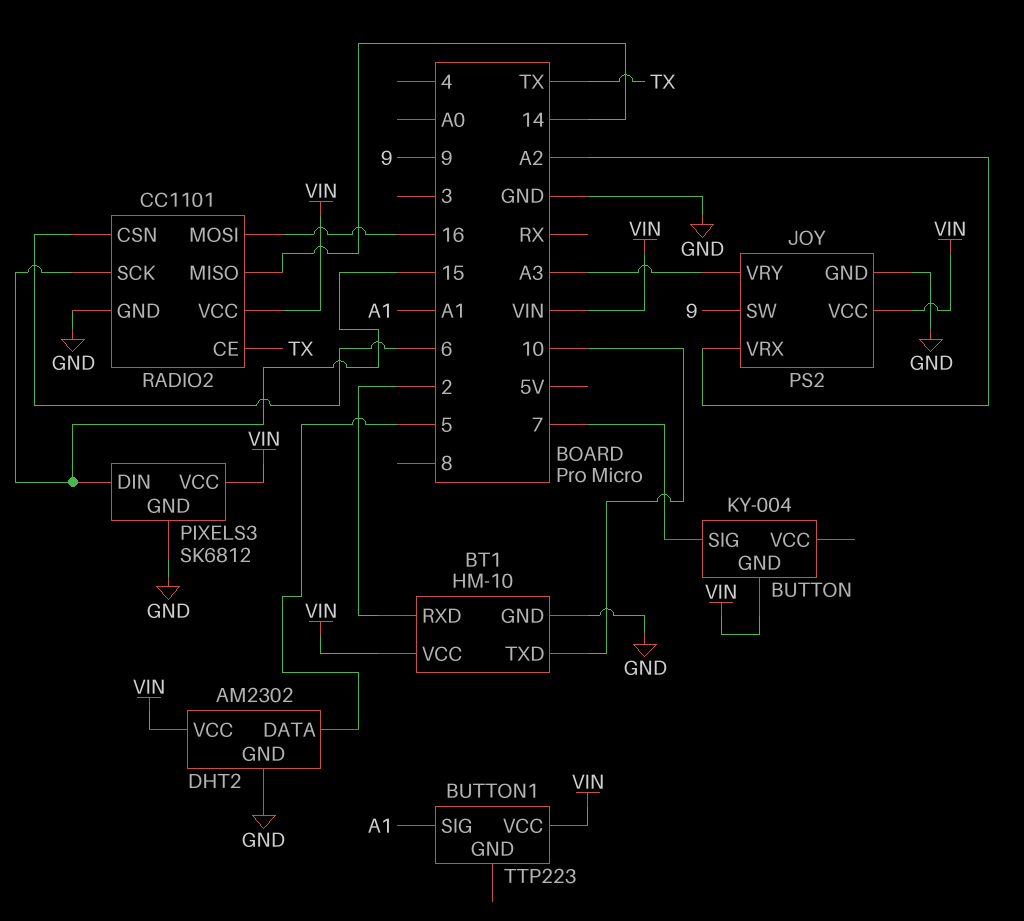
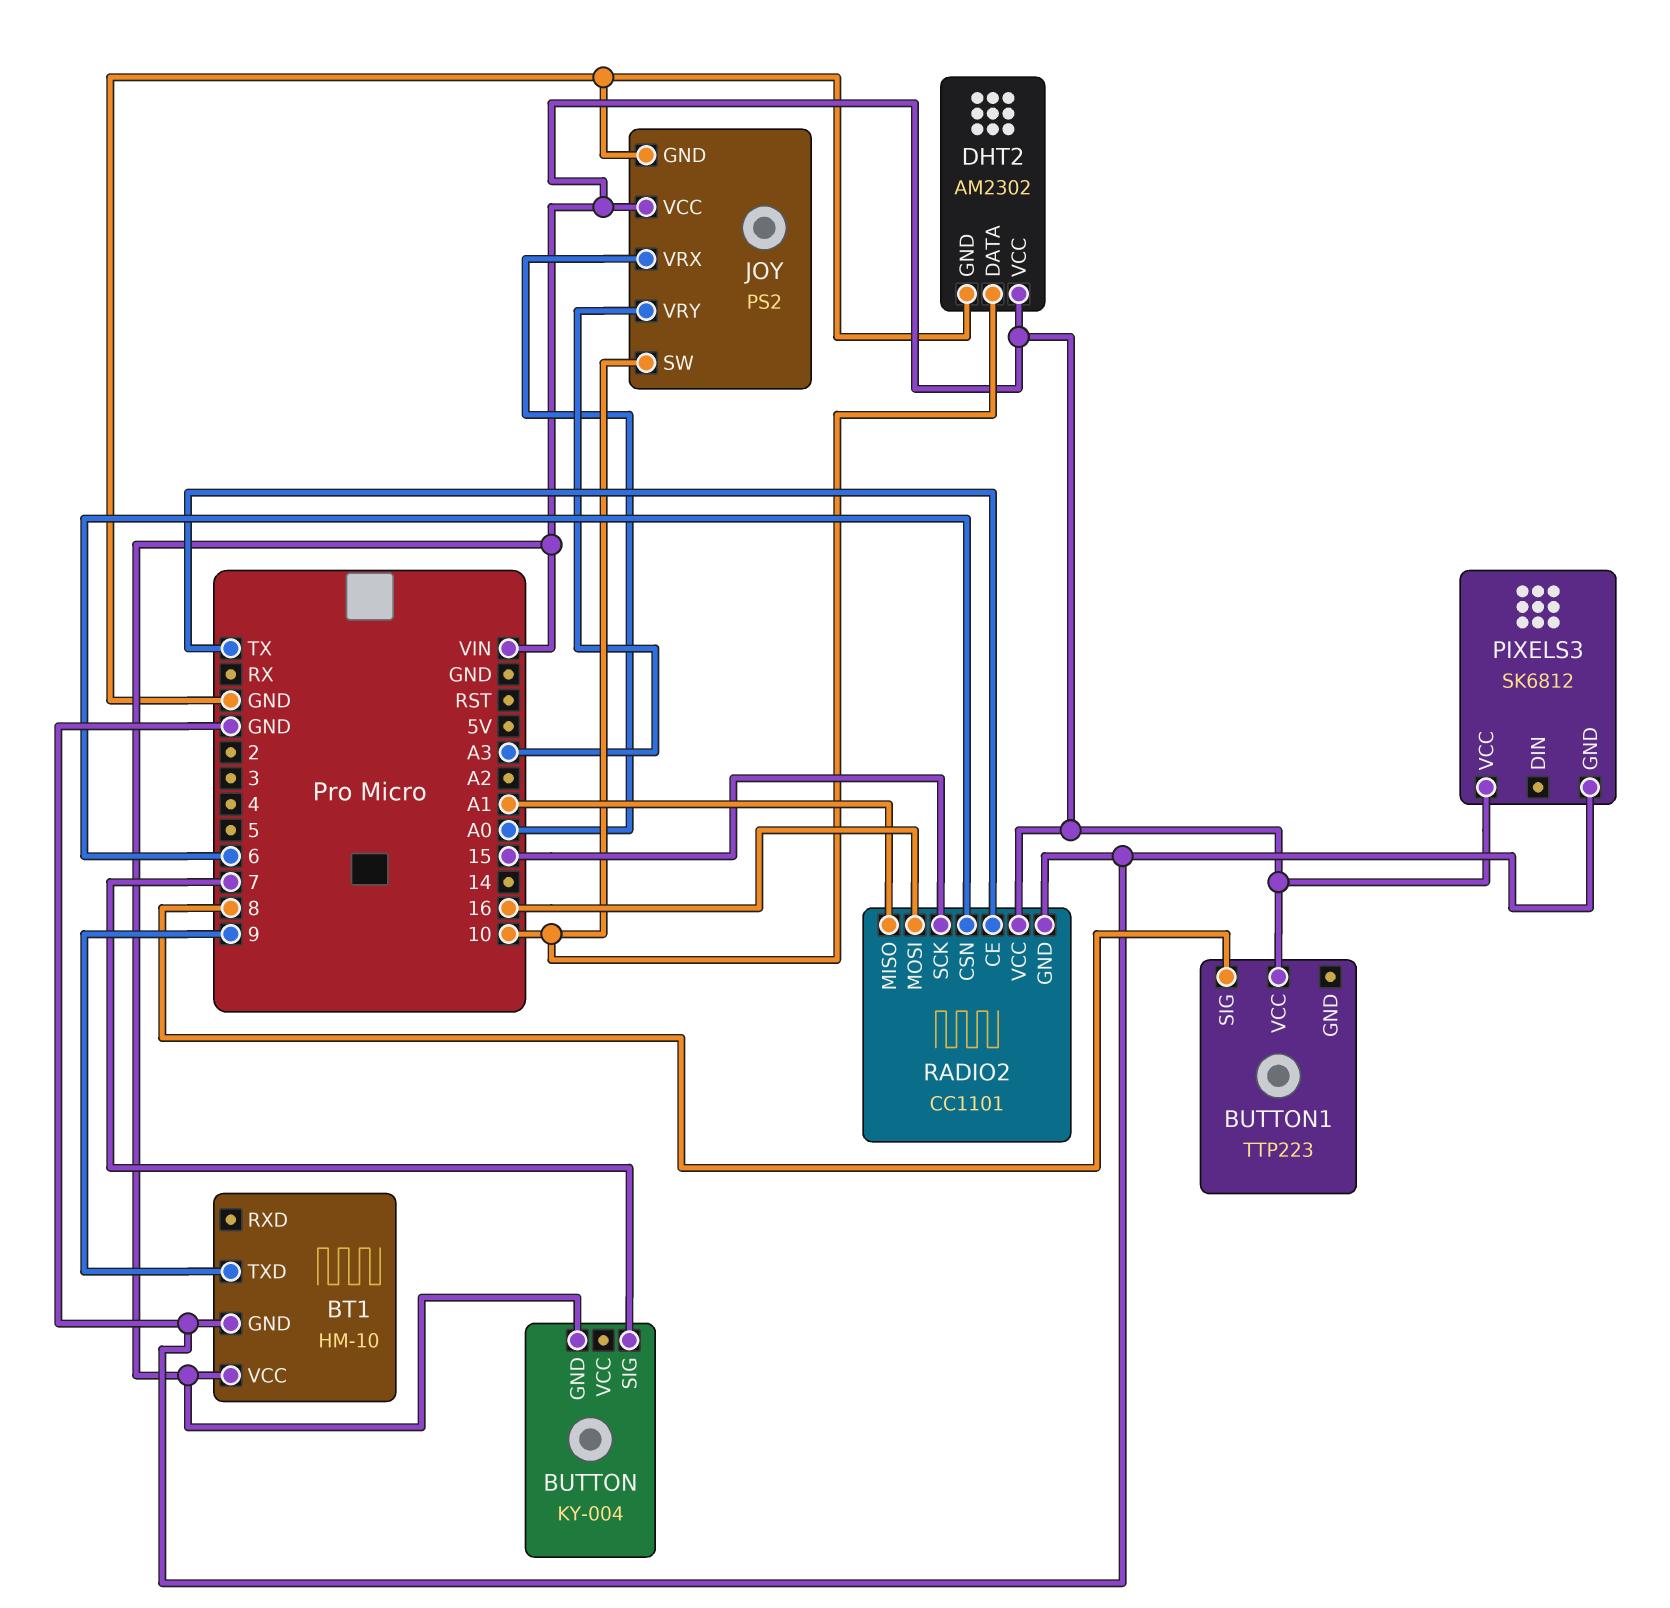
BT1 pin RXD: 2 -> none
BT1 pin TXD: 10 -> 9
BUTTON1 pin SIG: A1 -> 8
DHT2 pin DATA: 5 -> 10
JOY pin SW: 9 -> 10
JOY pin VRX: A2 -> A0
PIXELS3 pin DIN: 15 -> none
RADIO2 pin MISO: 14 -> A1

